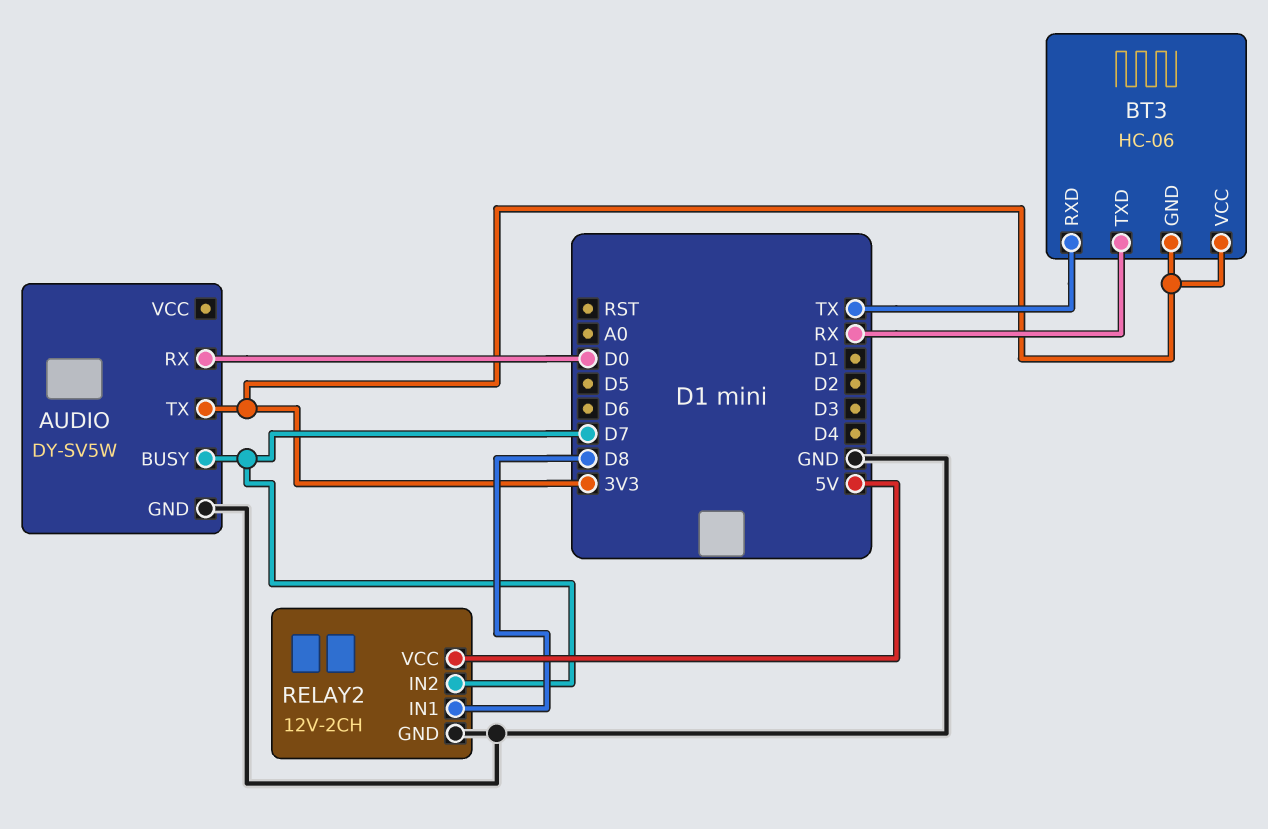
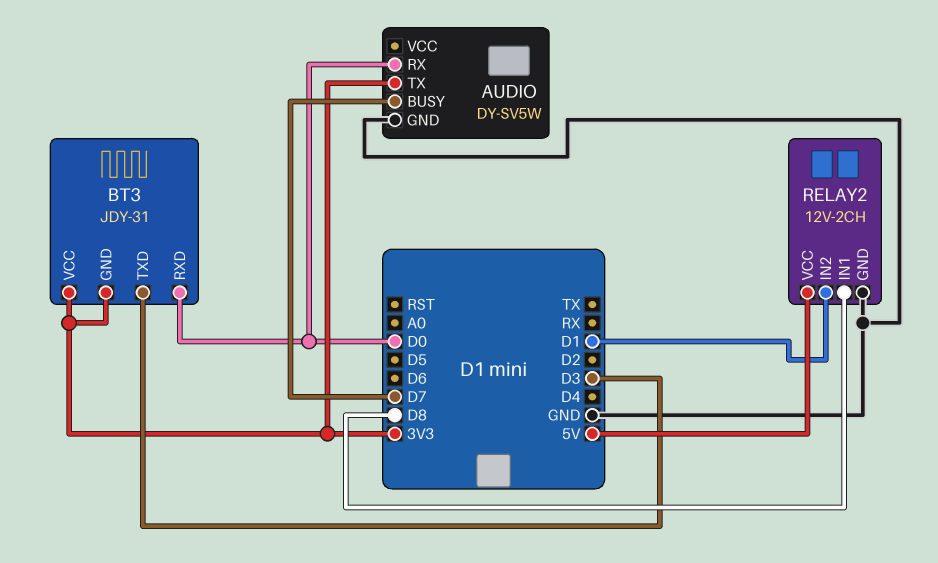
BT3: HC-06 -> JDY-31
BT3 pin RXD: TX -> D0
BT3 pin TXD: RX -> D3
RELAY2 pin IN2: D7 -> D1

